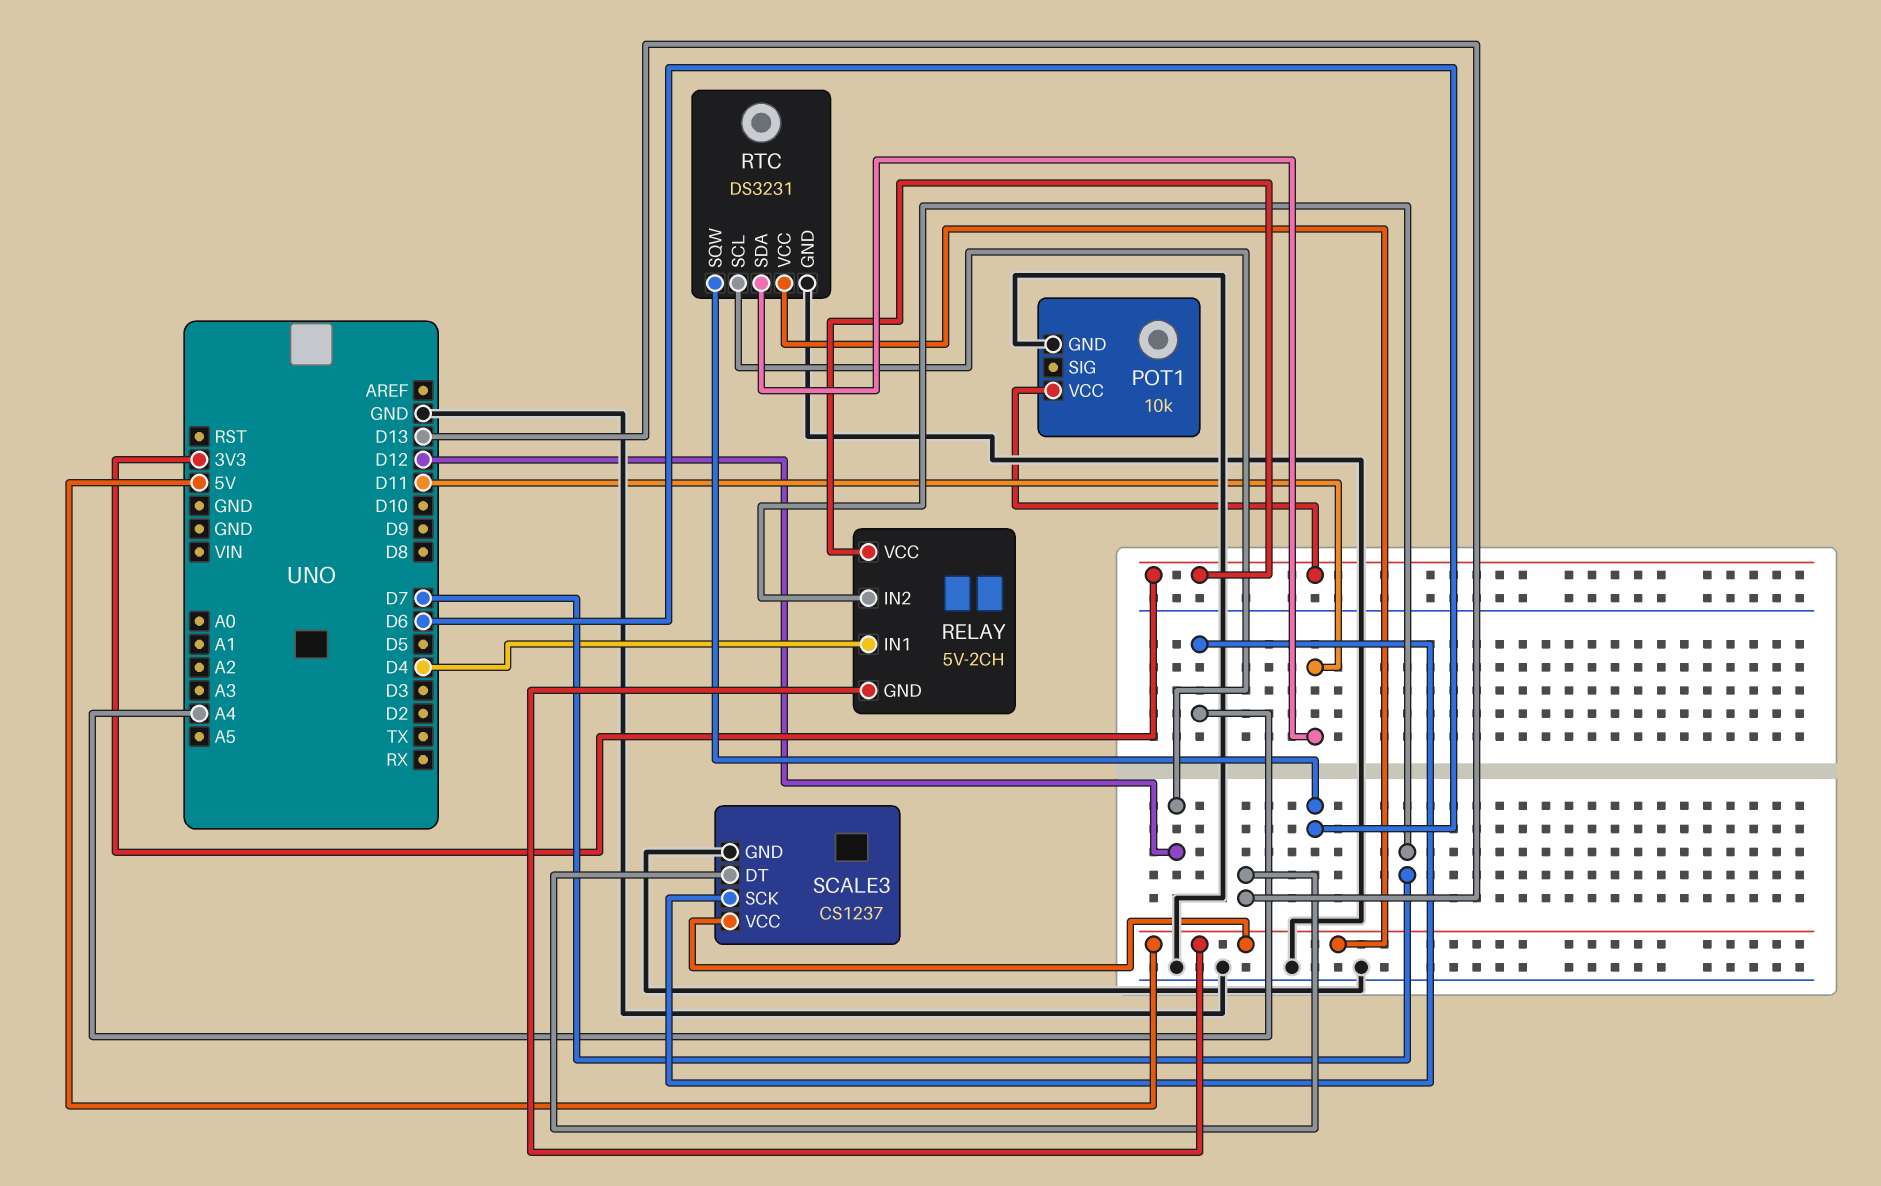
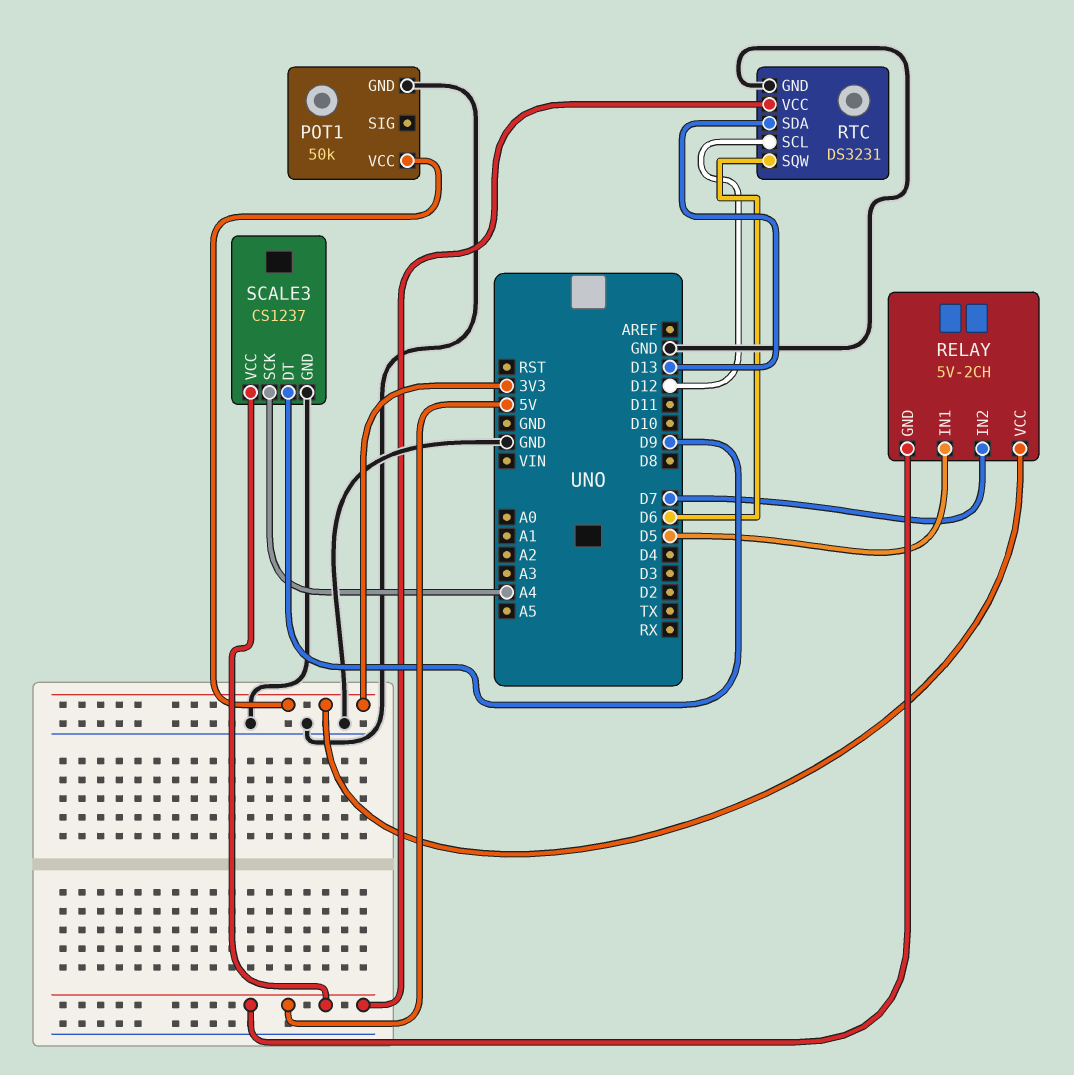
POT1: 10k -> 50k
RELAY pin IN1: D4 -> D5
RTC pin SDA: D11 -> D13
SCALE3 pin DT: D13 -> D9

